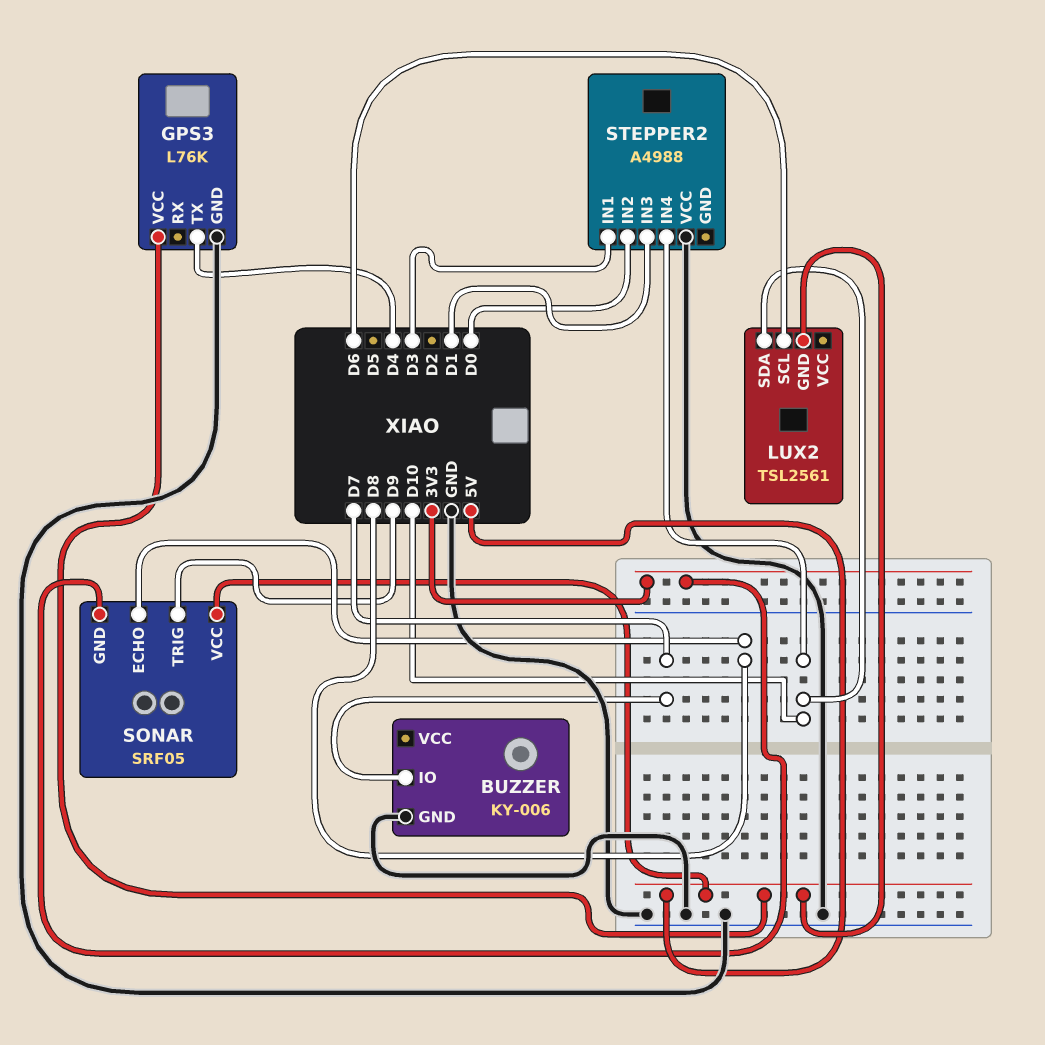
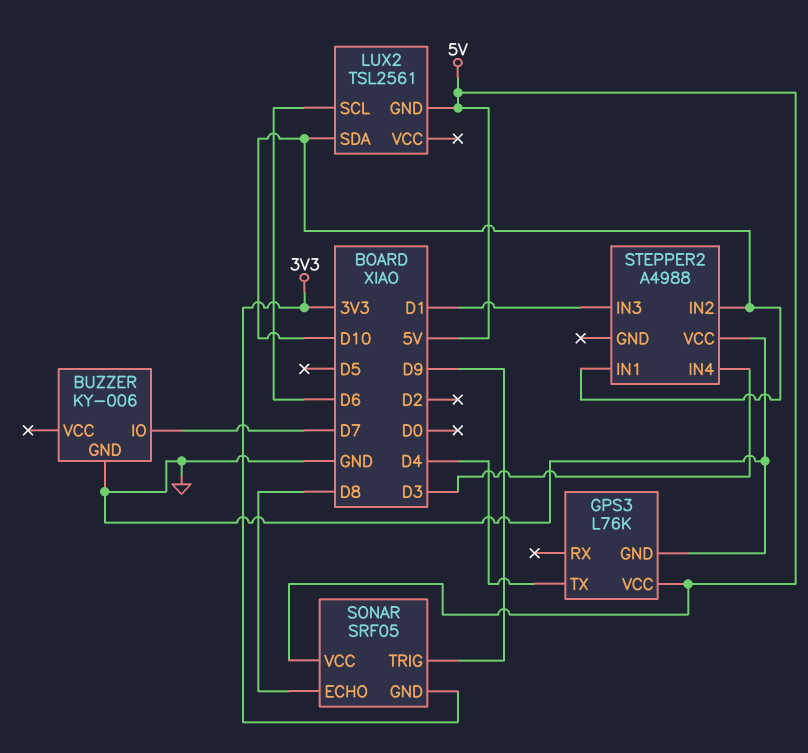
STEPPER2 pin IN1: D3 -> D10
STEPPER2 pin IN2: D0 -> D10
STEPPER2 pin IN4: D10 -> D3

